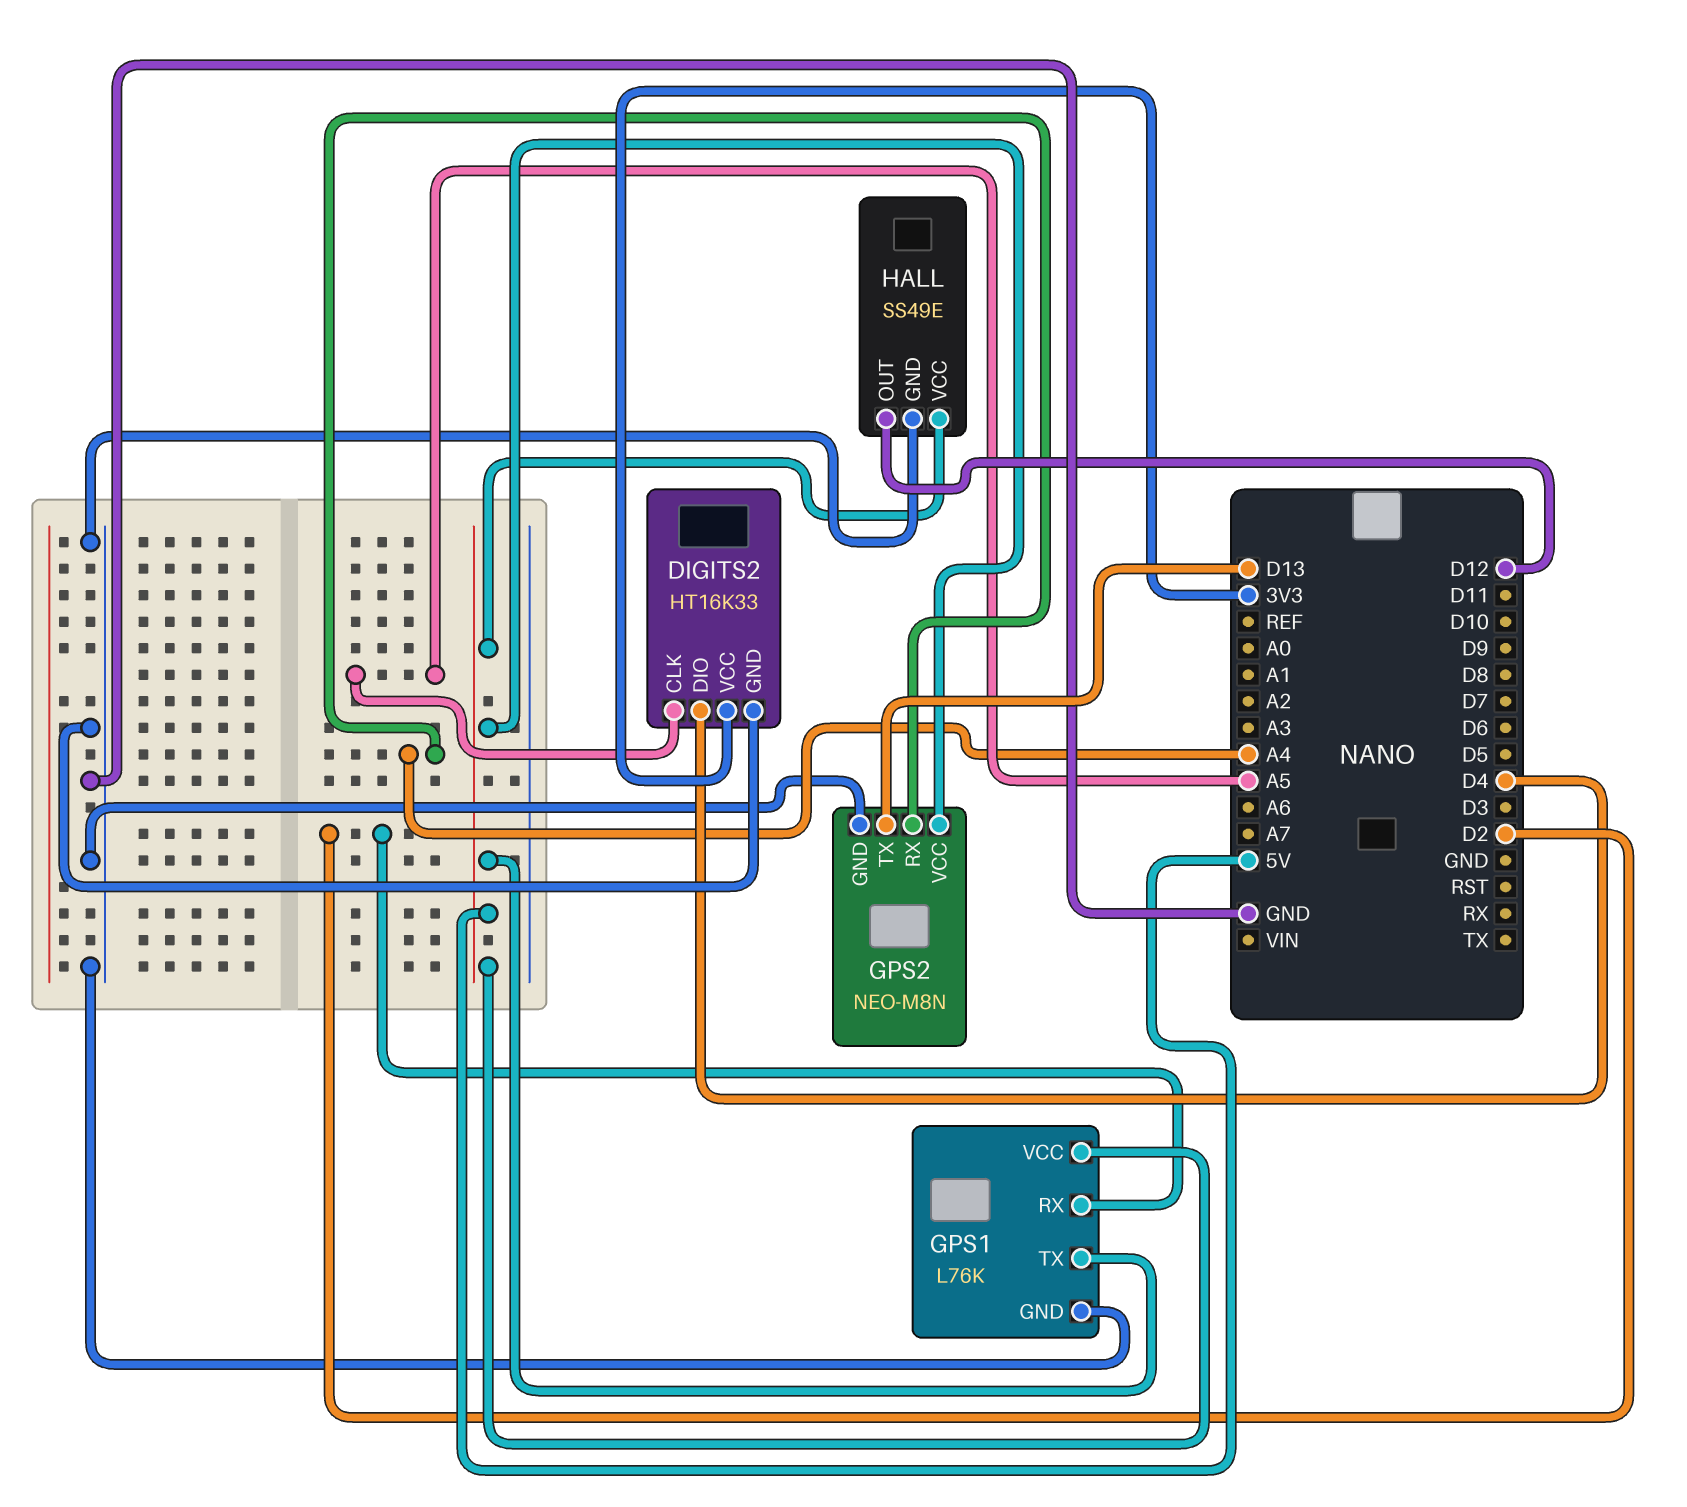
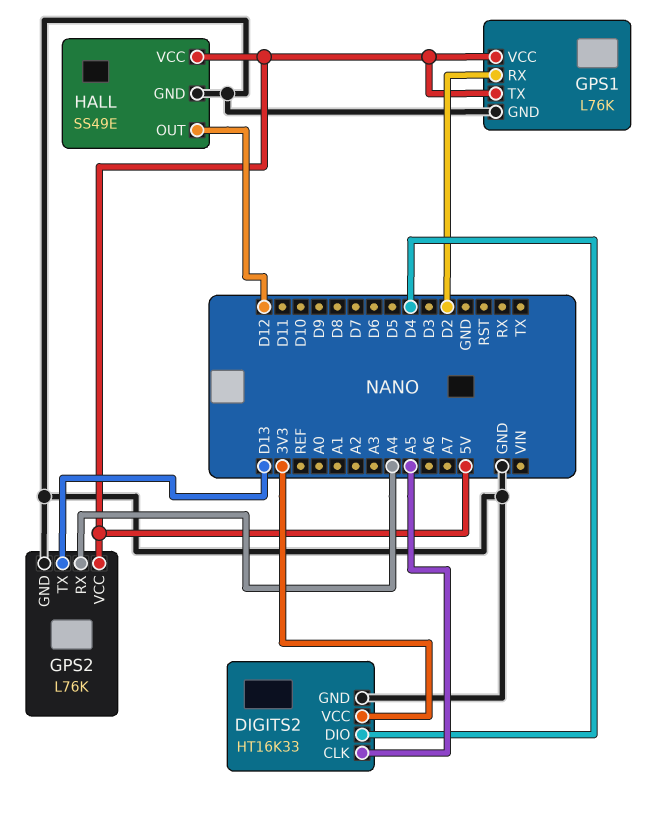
GPS2: NEO-M8N -> L76K

